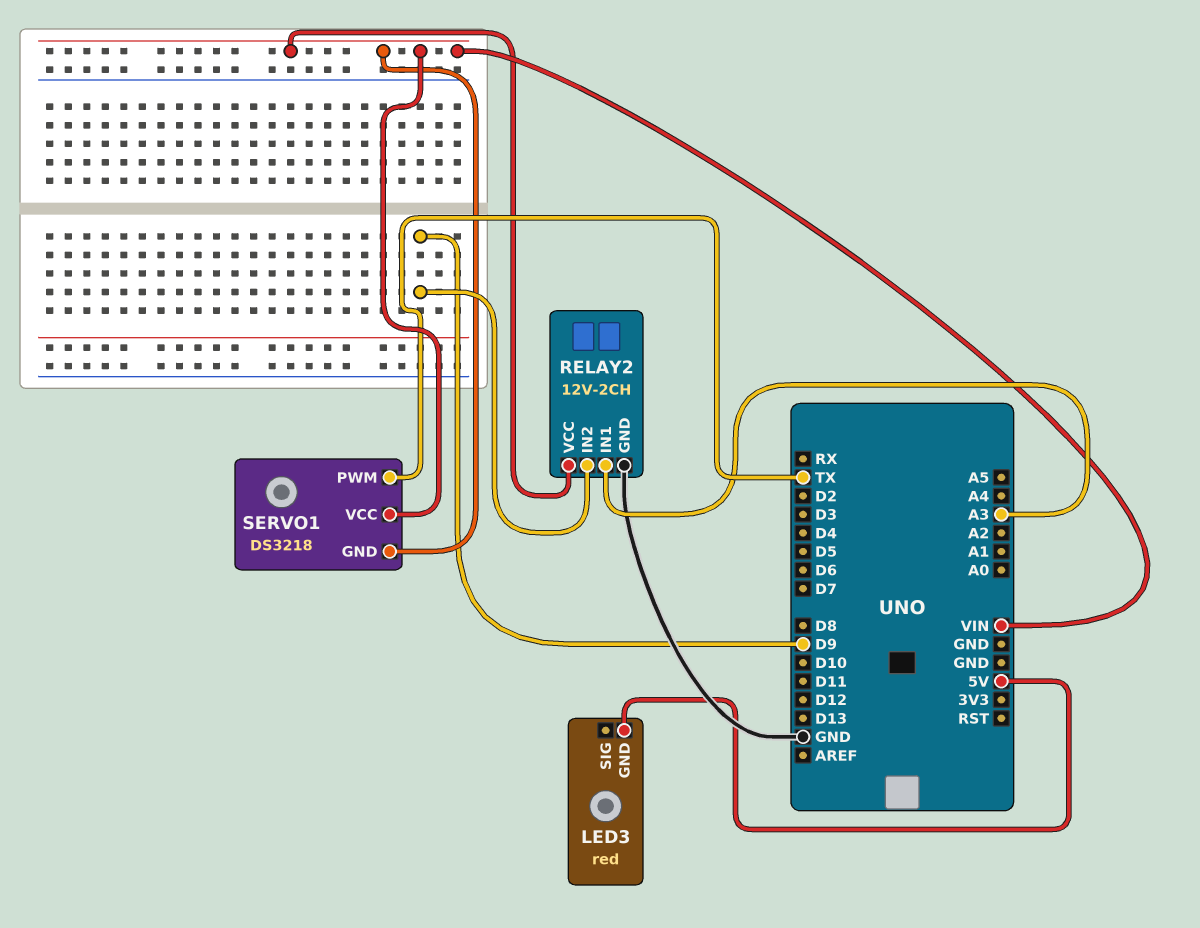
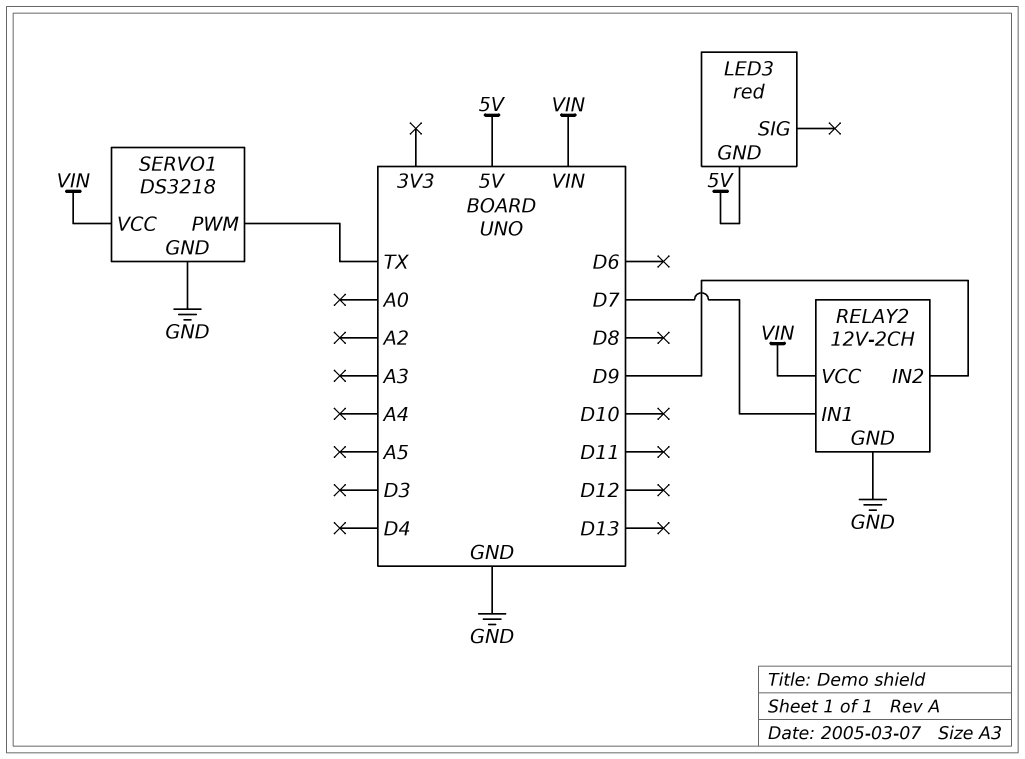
RELAY2 pin IN1: A3 -> D7
SERVO1 pin GND: VIN -> GND

